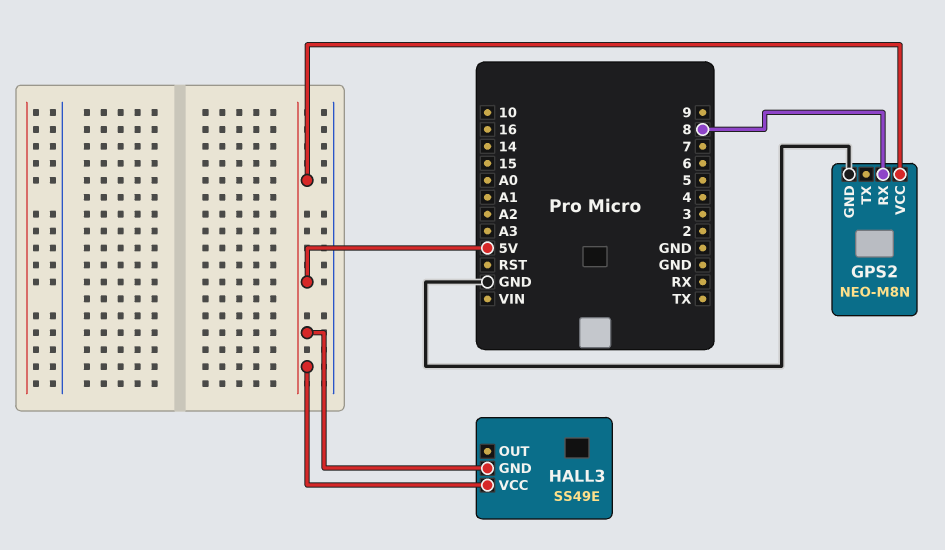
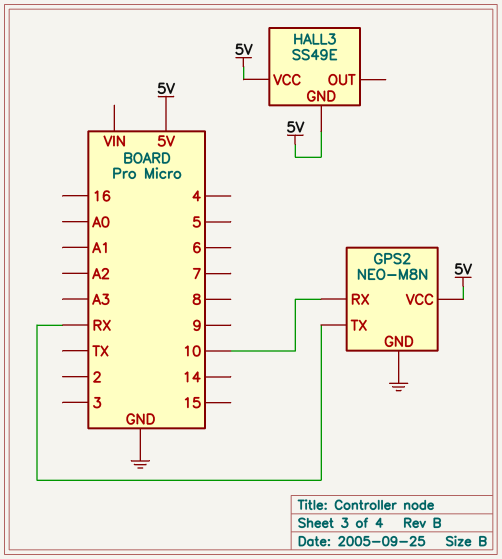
GPS2 pin RX: 8 -> 10
GPS2 pin TX: none -> RX

